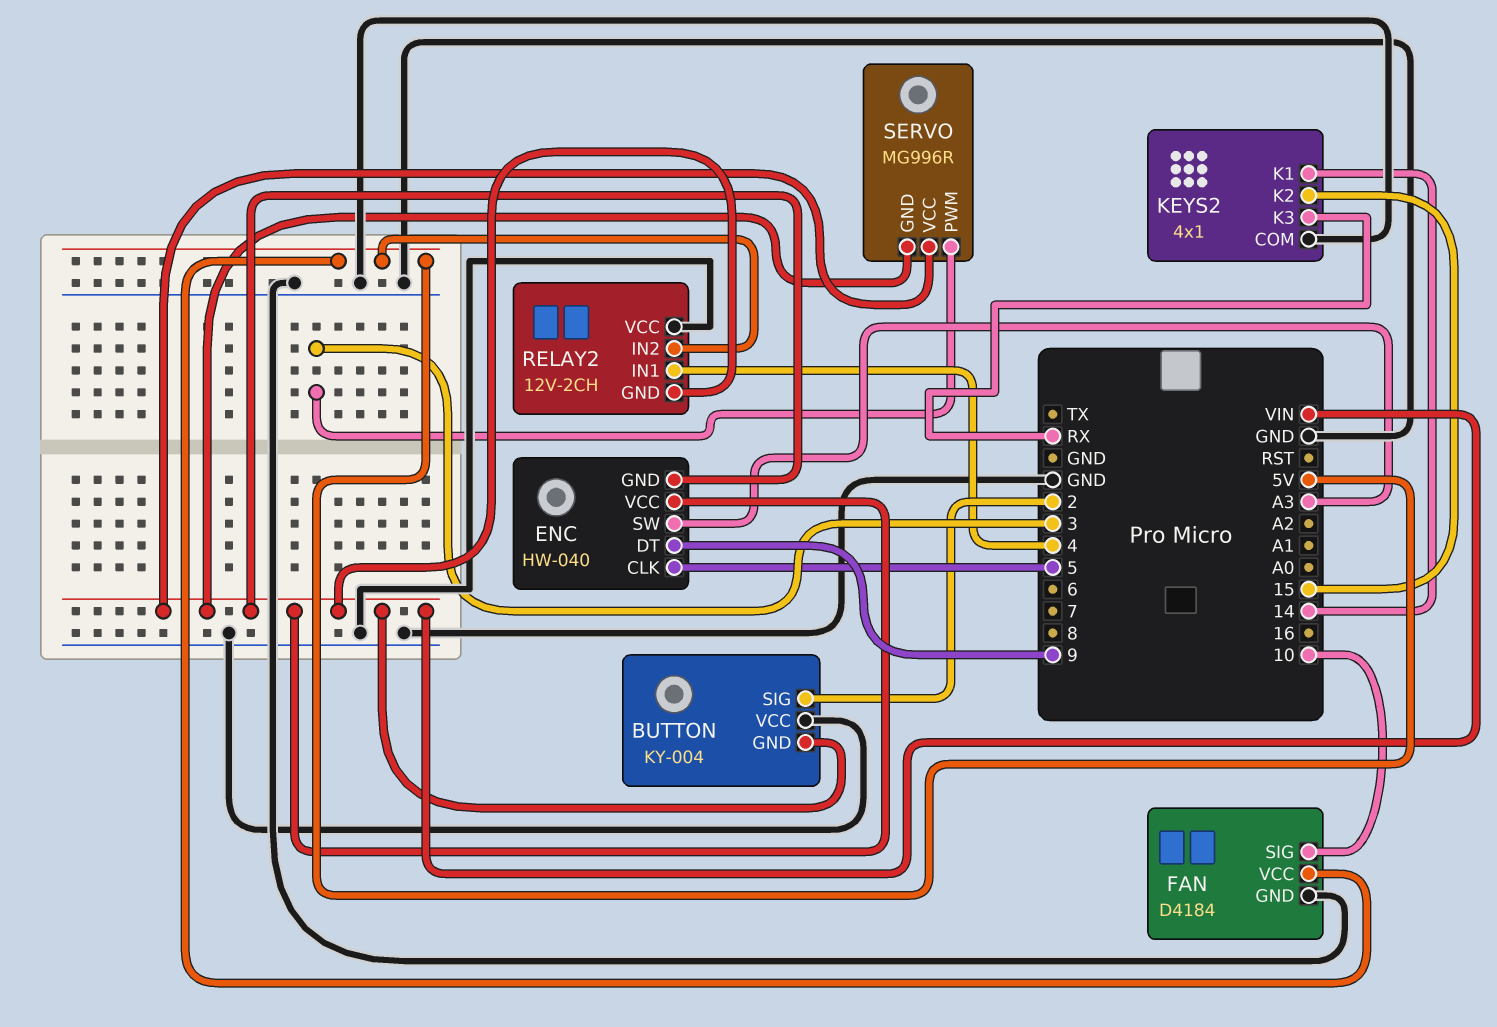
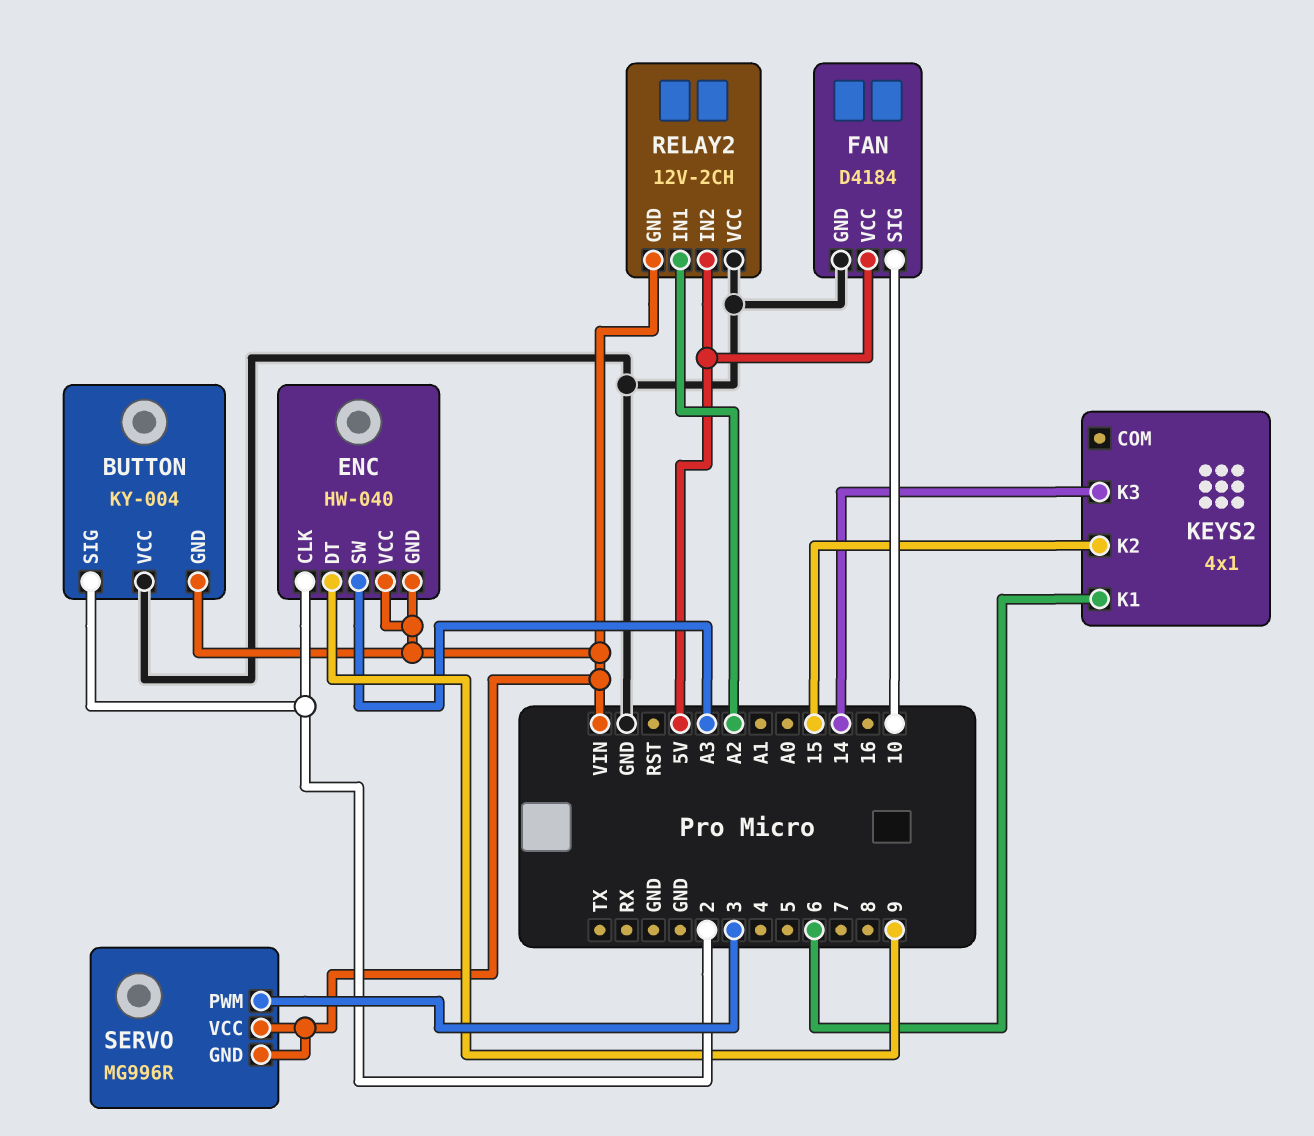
ENC pin CLK: 5 -> 2
KEYS2 pin COM: GND -> none
KEYS2 pin K1: 14 -> 6
KEYS2 pin K3: RX -> 14
RELAY2 pin IN1: 4 -> A2

